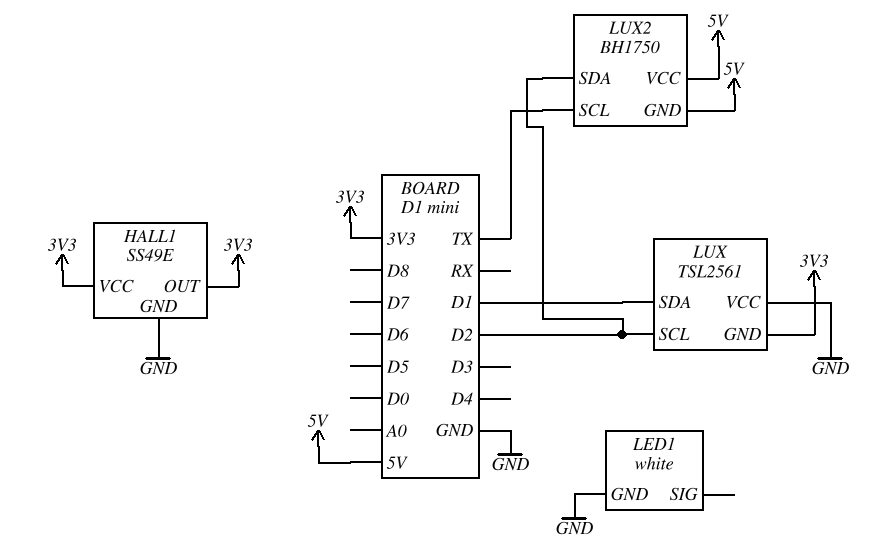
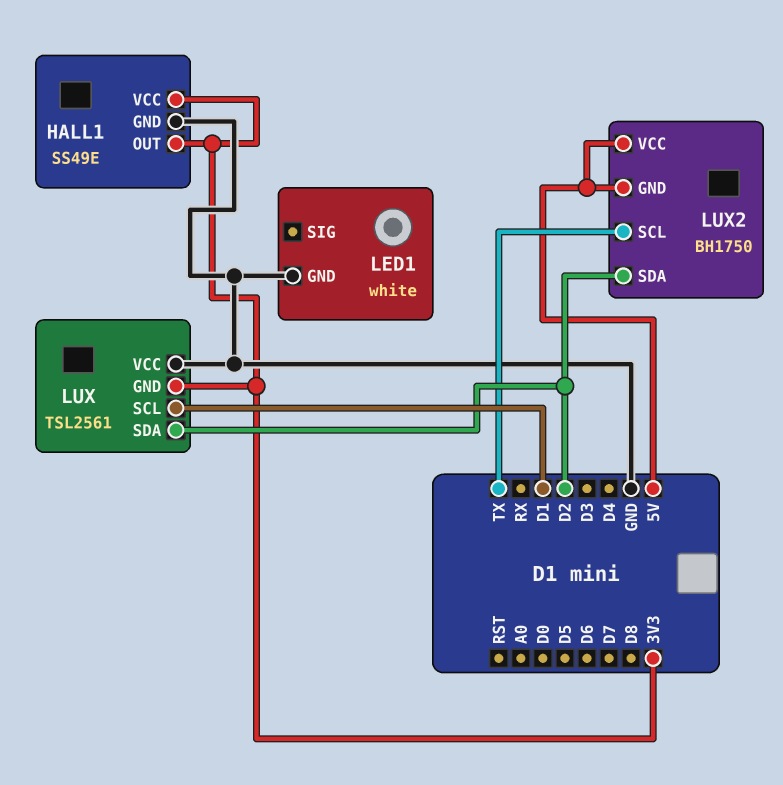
LUX pin SCL: D2 -> D1
LUX pin SDA: D1 -> D2

